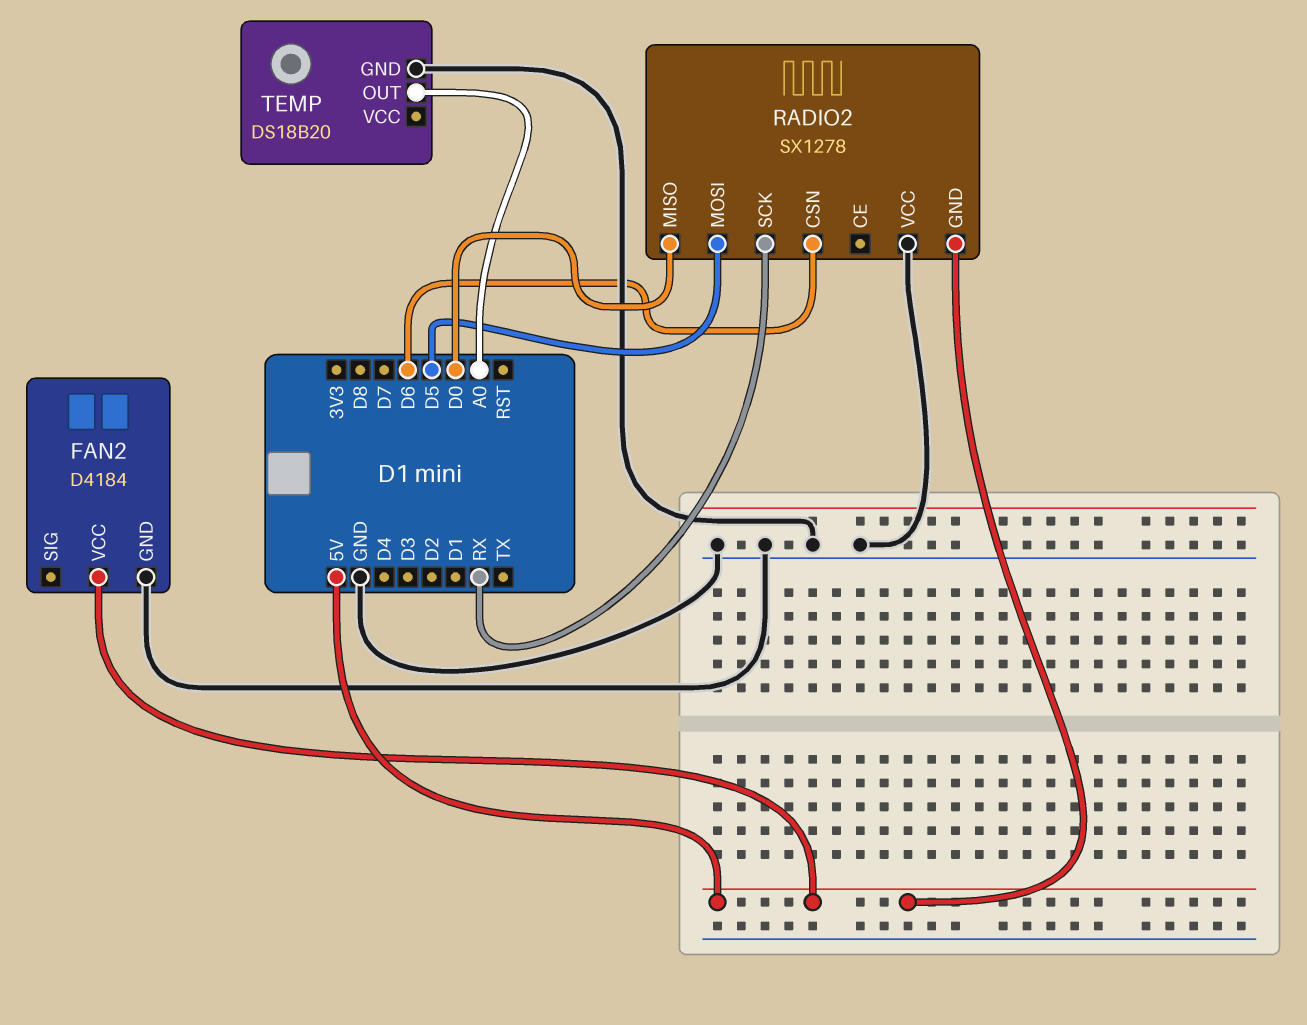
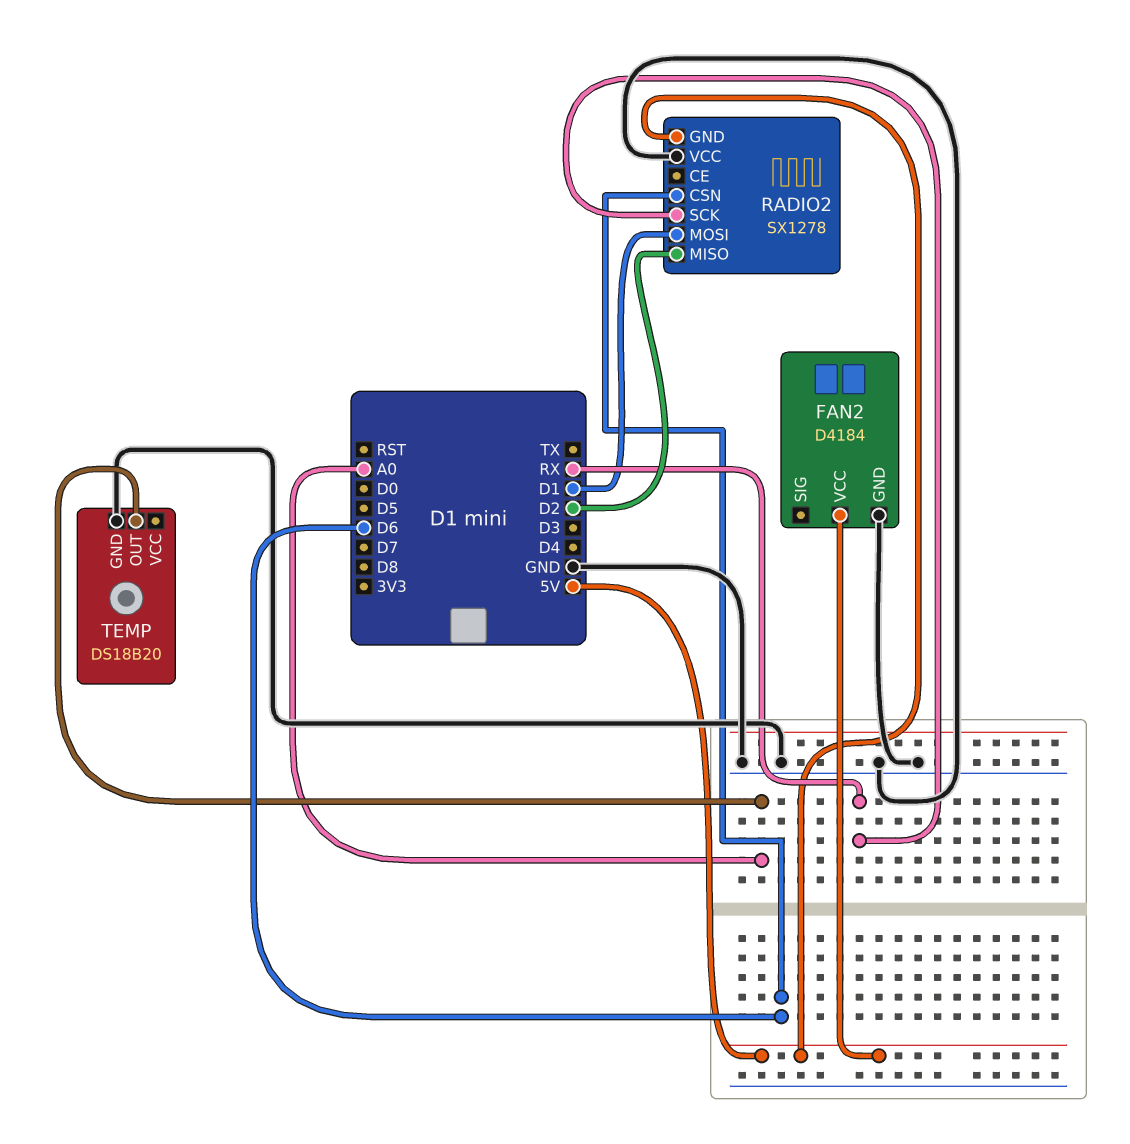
RADIO2 pin MISO: D0 -> D2
RADIO2 pin MOSI: D5 -> D1

